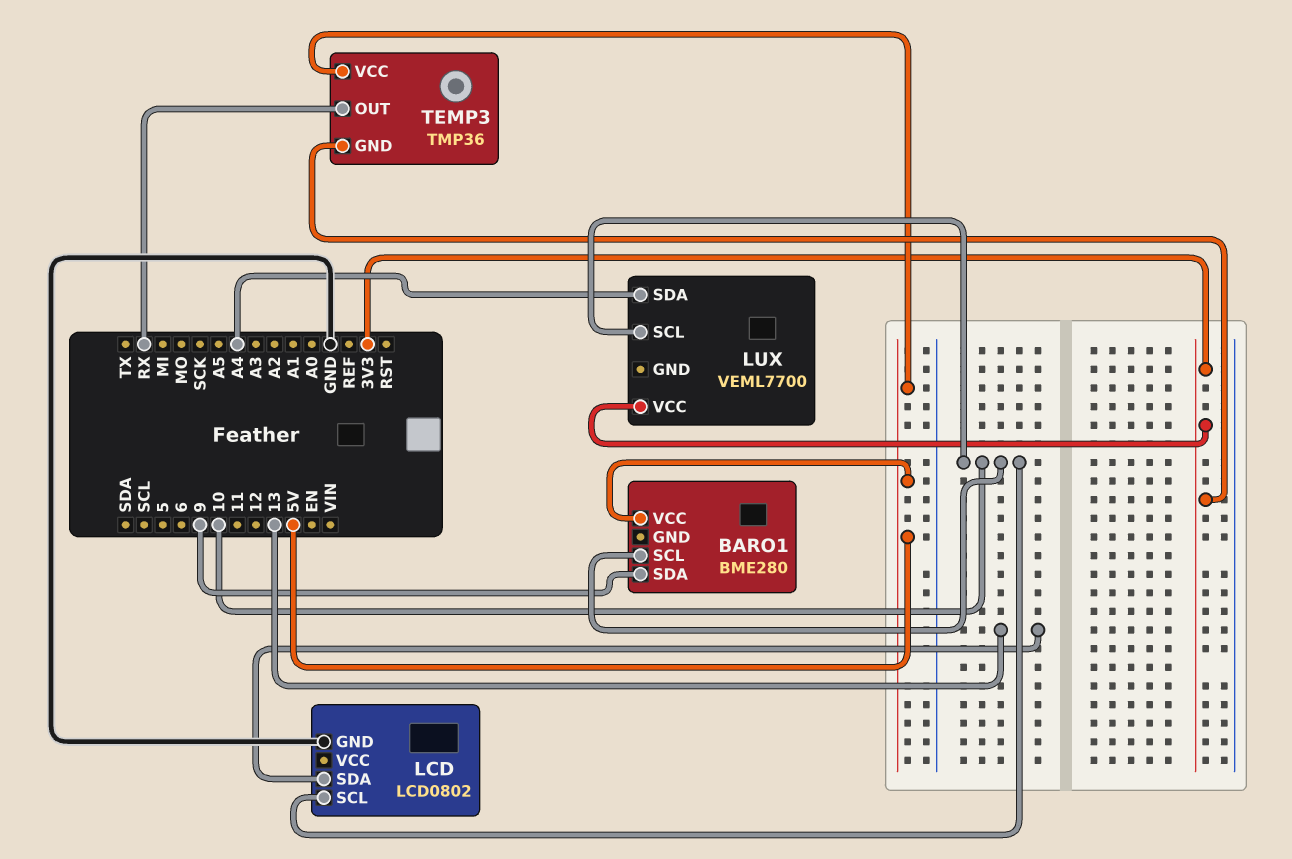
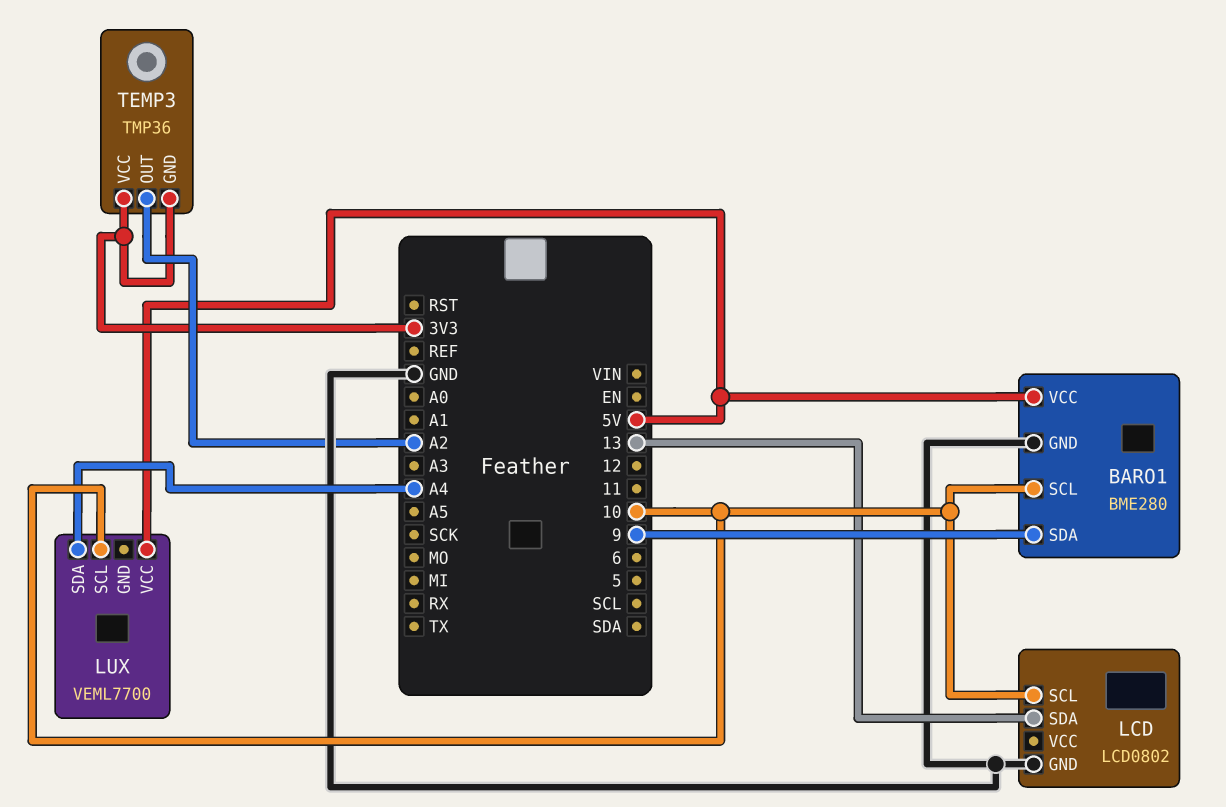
BARO1 pin GND: none -> GND
LUX pin VCC: 3V3 -> 5V
TEMP3 pin OUT: RX -> A2
TEMP3 pin VCC: 5V -> 3V3

